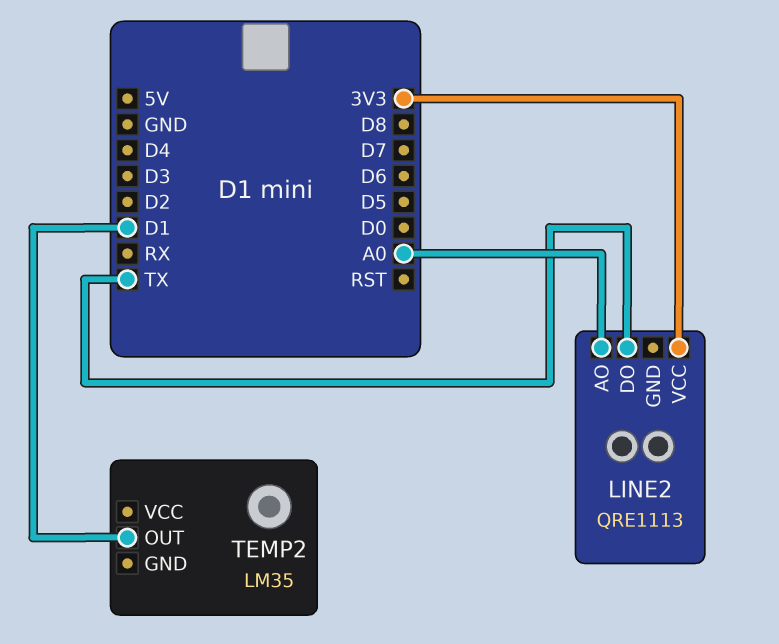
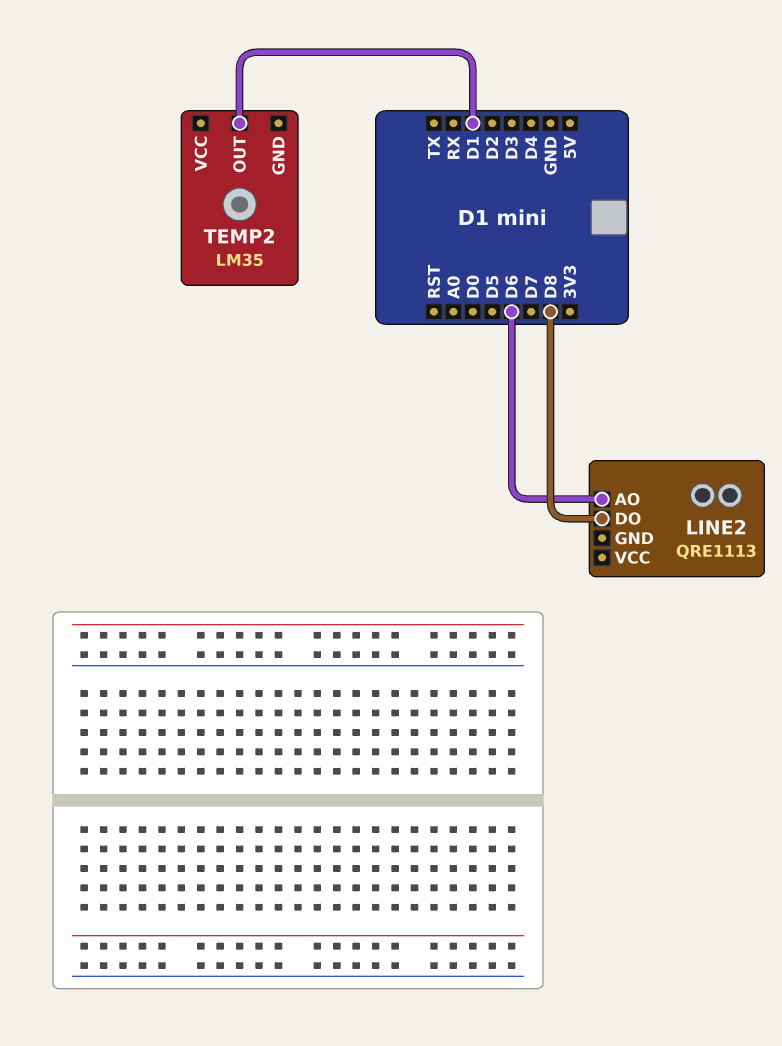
LINE2 pin AO: A0 -> D6
LINE2 pin DO: TX -> D8
LINE2 pin VCC: 3V3 -> none

